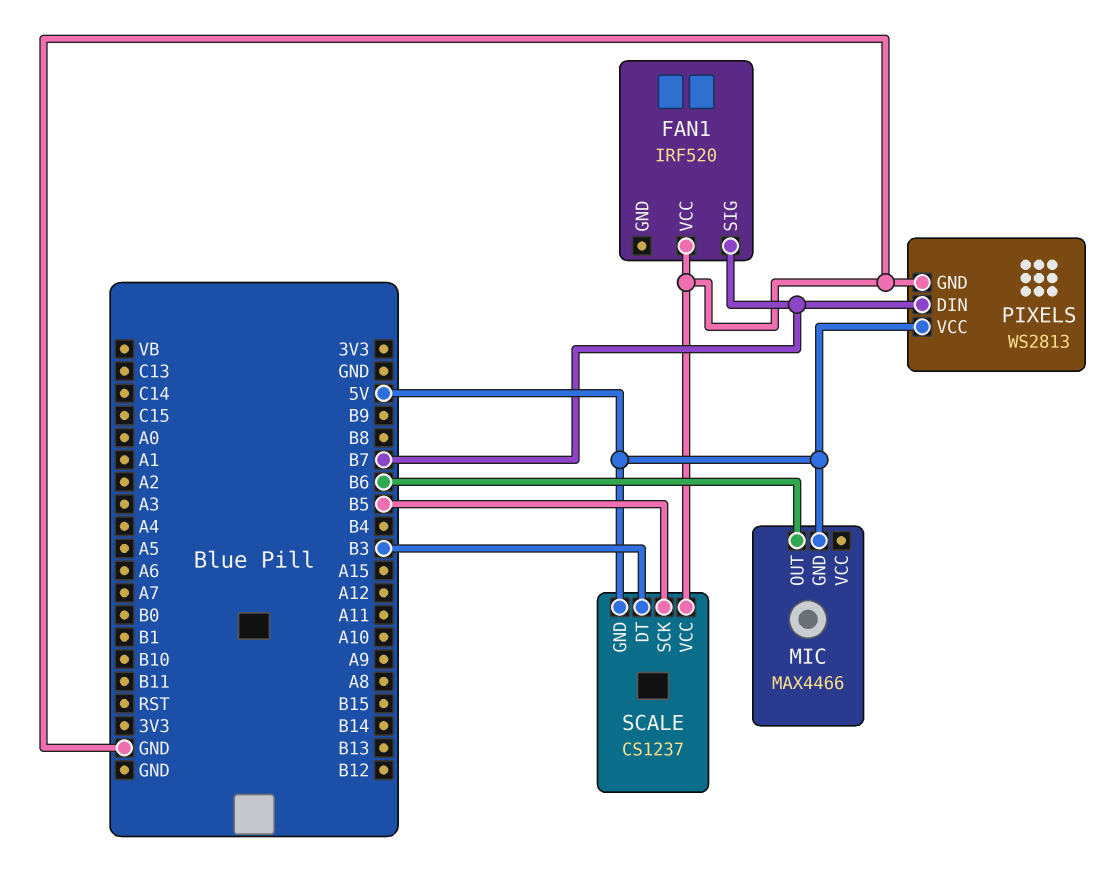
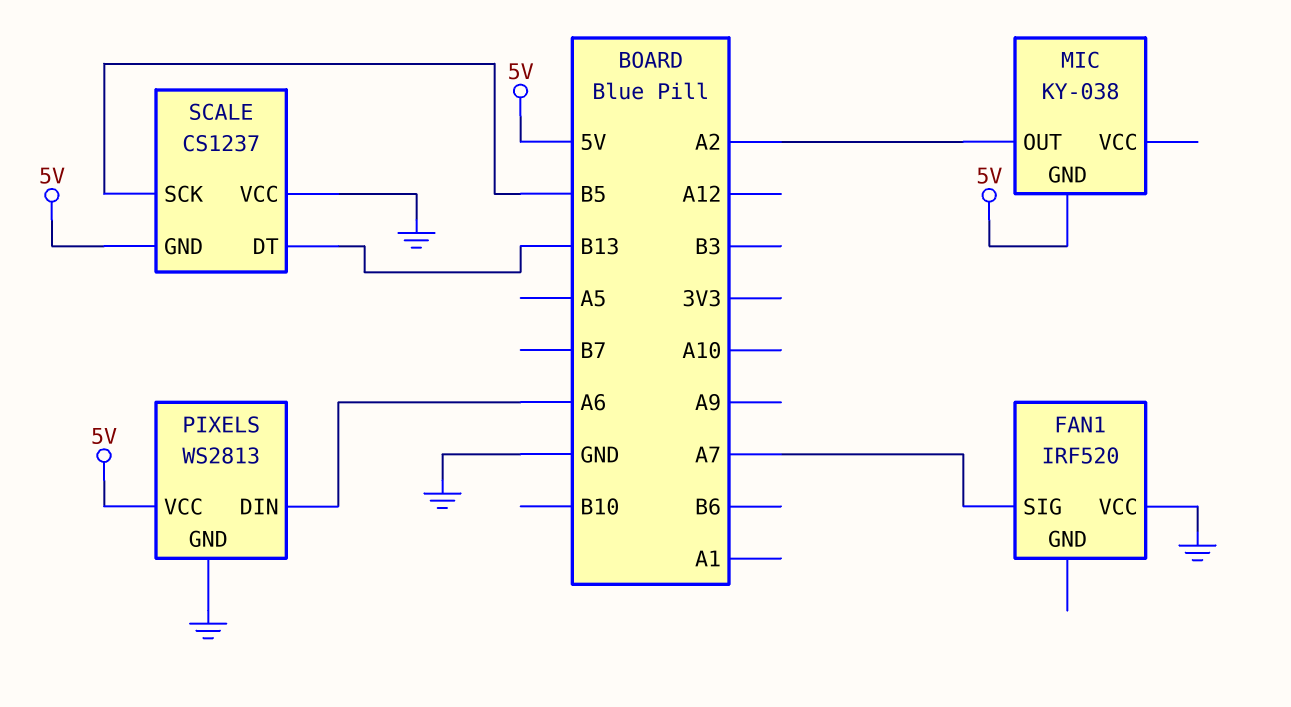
FAN1 pin SIG: B7 -> A7
MIC: MAX4466 -> KY-038
MIC pin OUT: B6 -> A2
PIXELS pin DIN: B7 -> A6
SCALE pin DT: B3 -> B13

